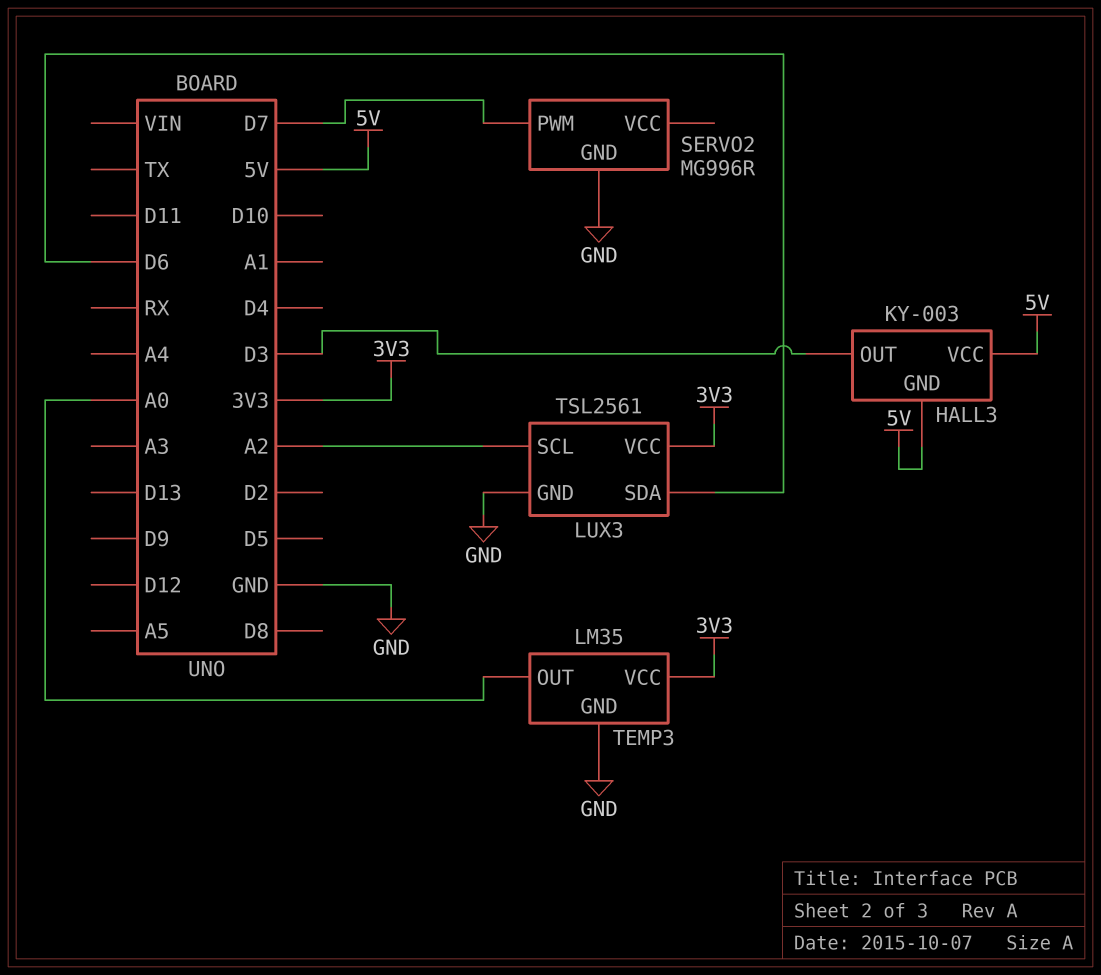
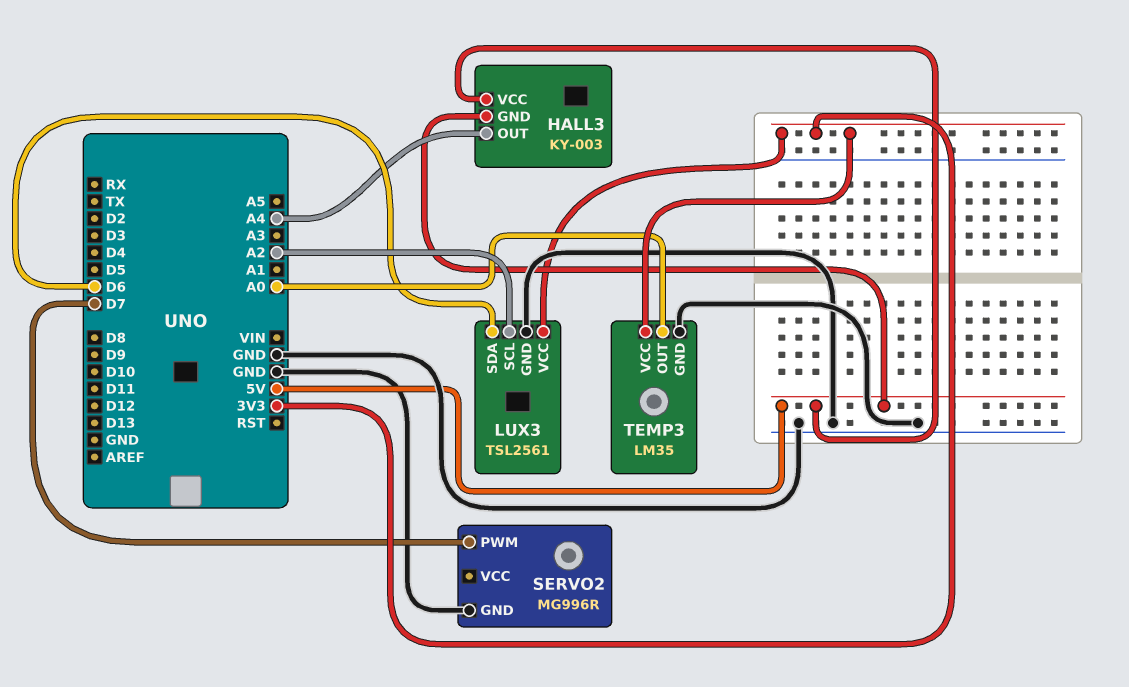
HALL3 pin OUT: D3 -> A4

